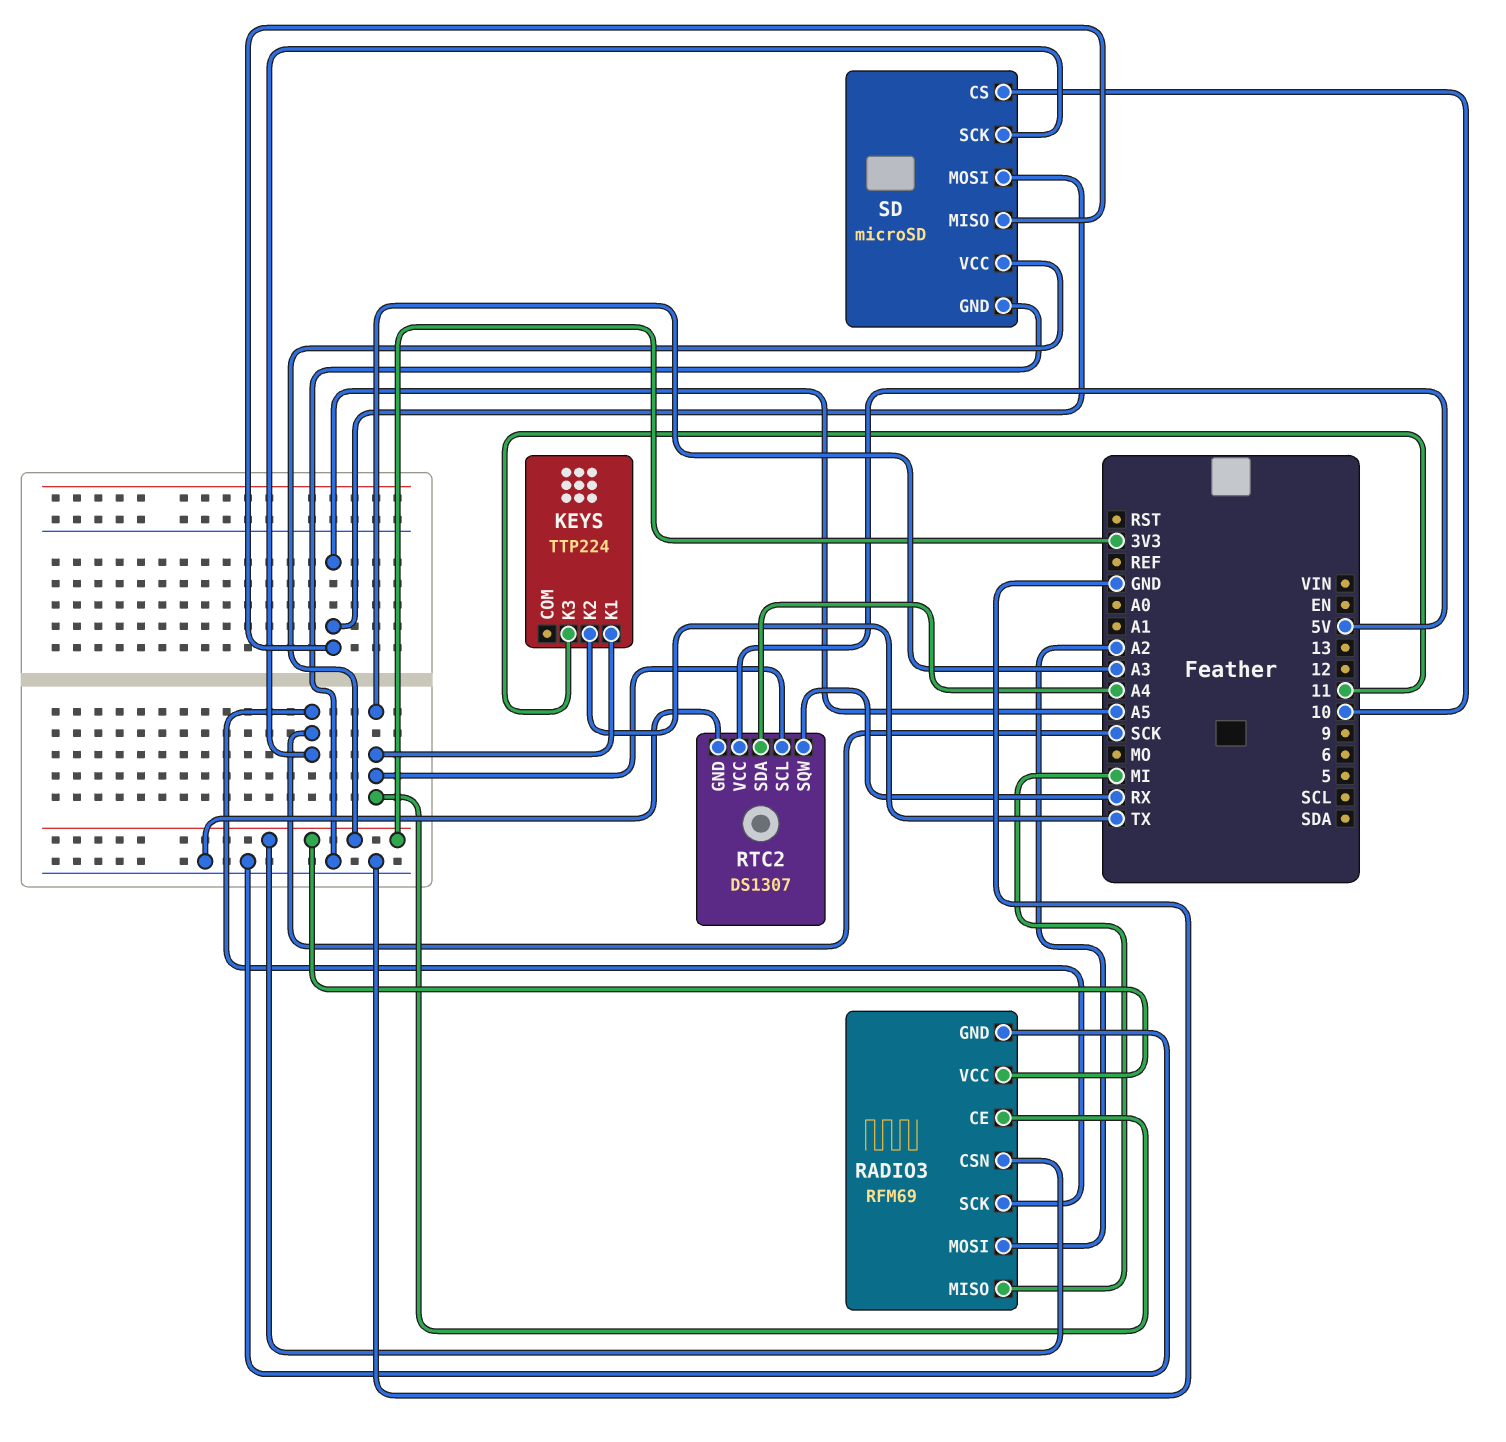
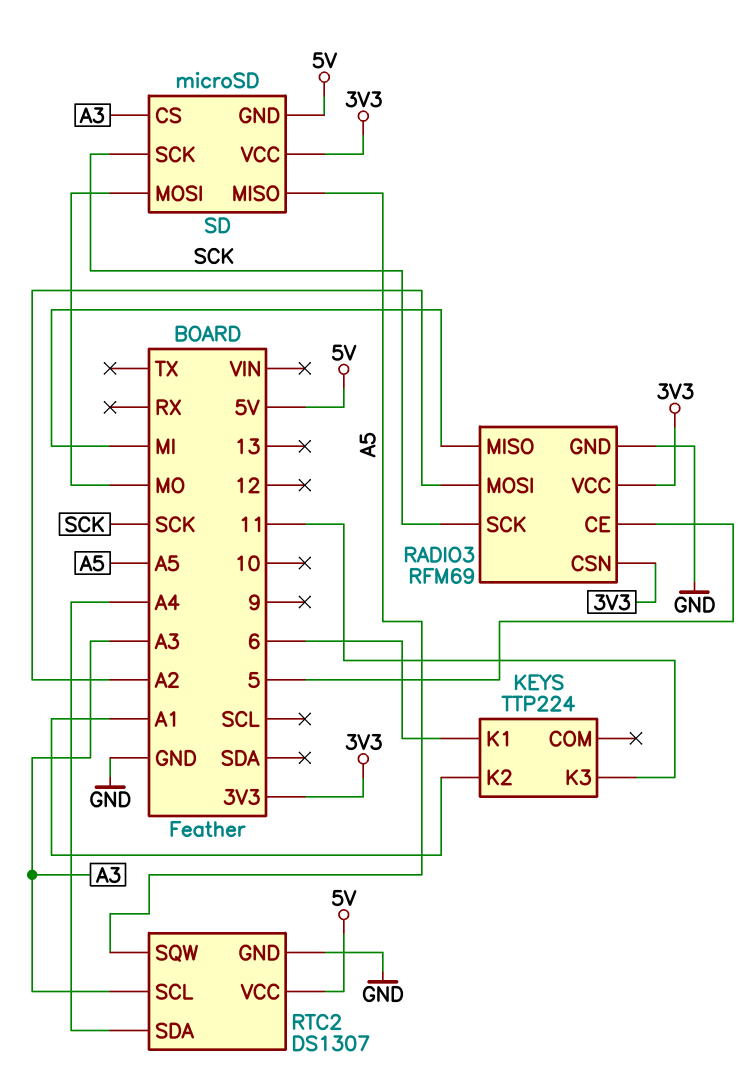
KEYS pin K1: A3 -> 6
KEYS pin K2: TX -> A1
RADIO3 pin CE: A3 -> 5
RTC2 pin SQW: RX -> A5
SD pin CS: 10 -> A3
SD pin GND: GND -> 5V
SD pin MOSI: A5 -> MO

